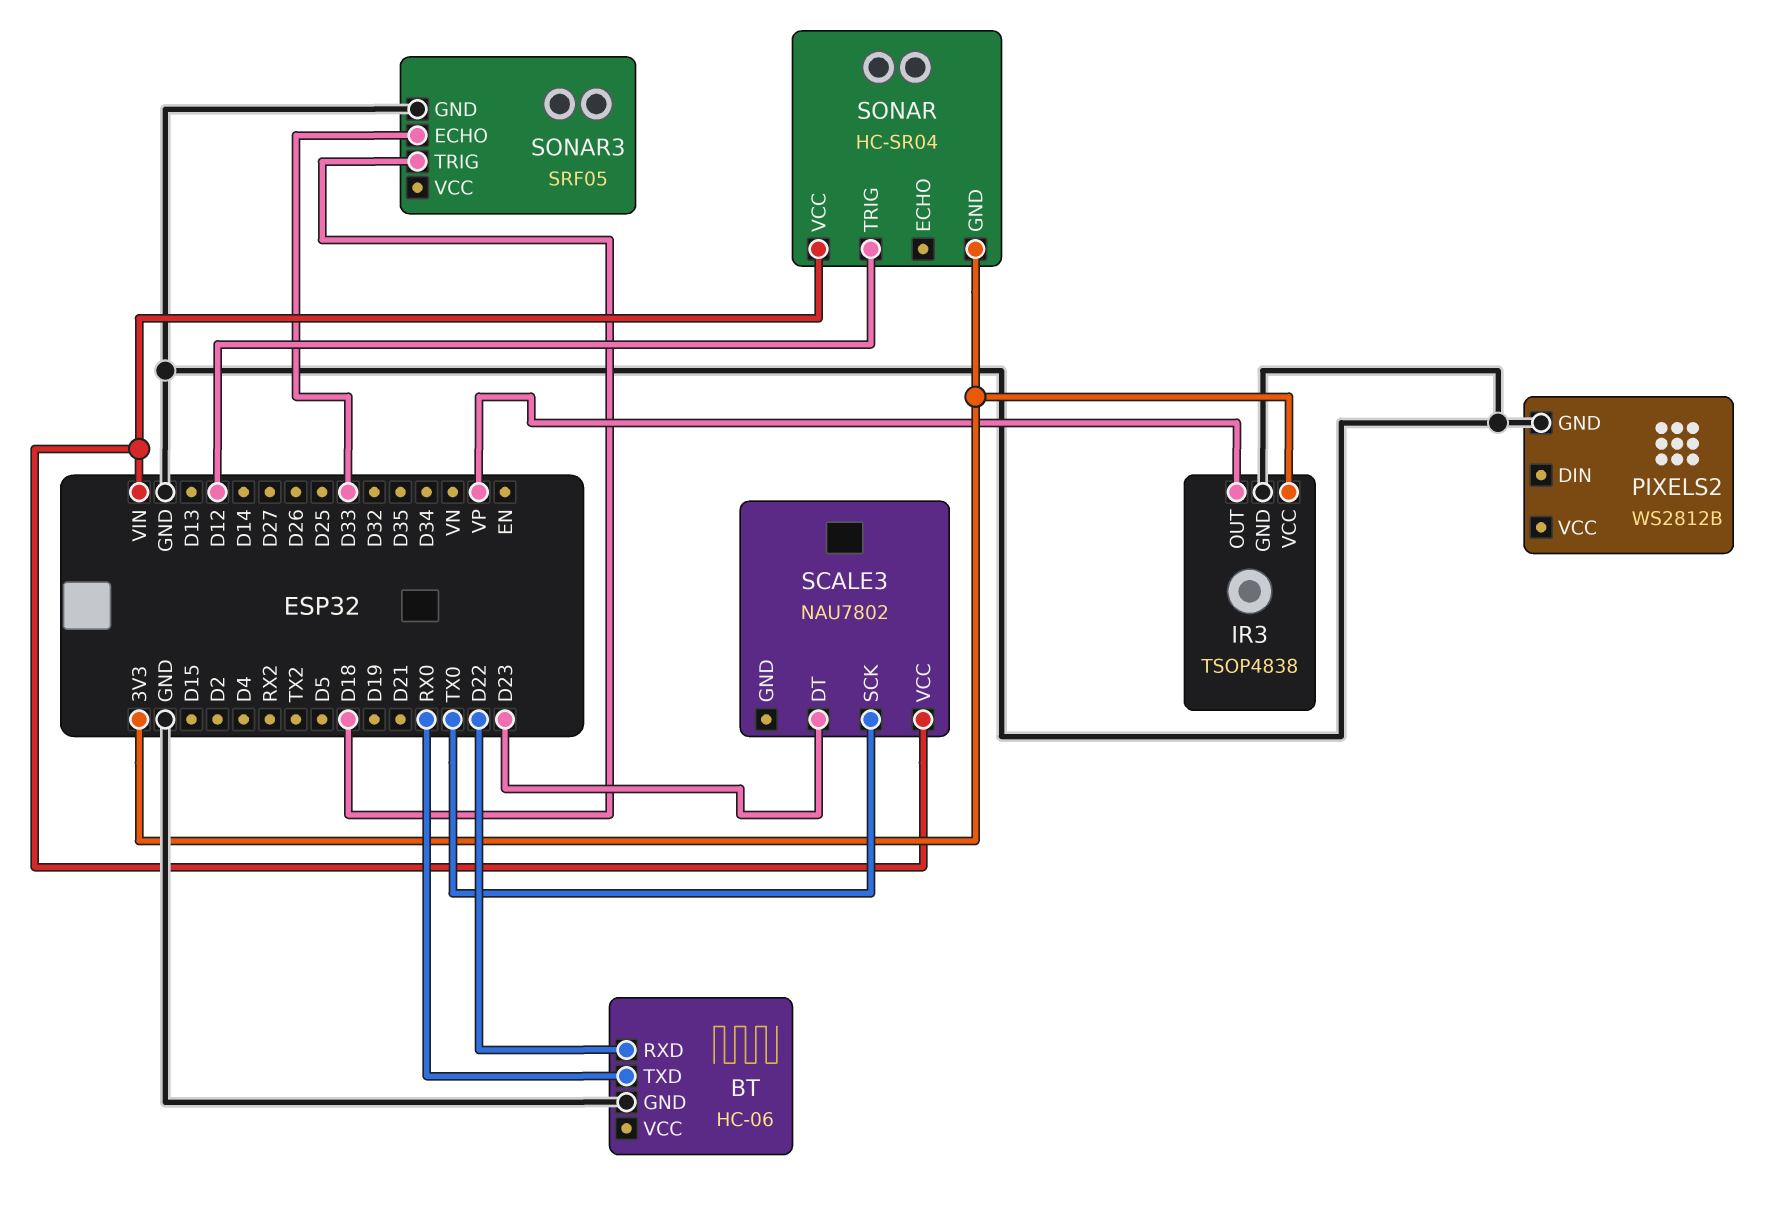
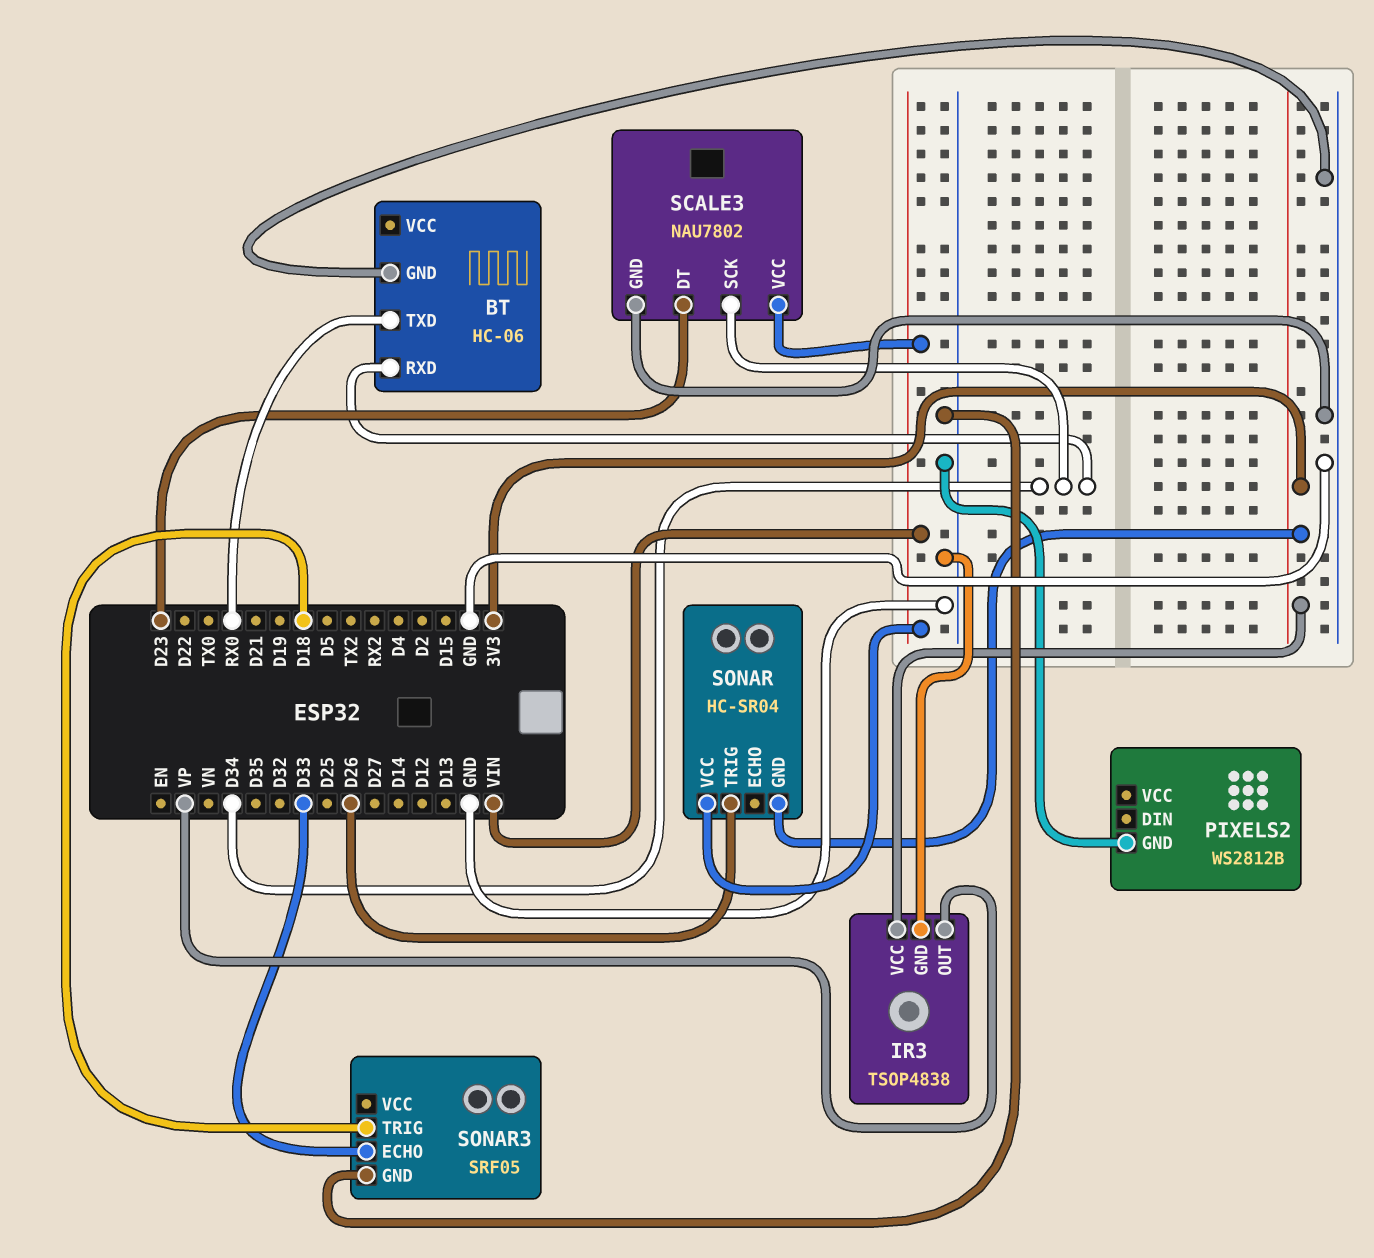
BT pin RXD: D22 -> D34
SCALE3 pin GND: none -> GND
SCALE3 pin SCK: TX0 -> D34
SONAR pin TRIG: D12 -> D26

